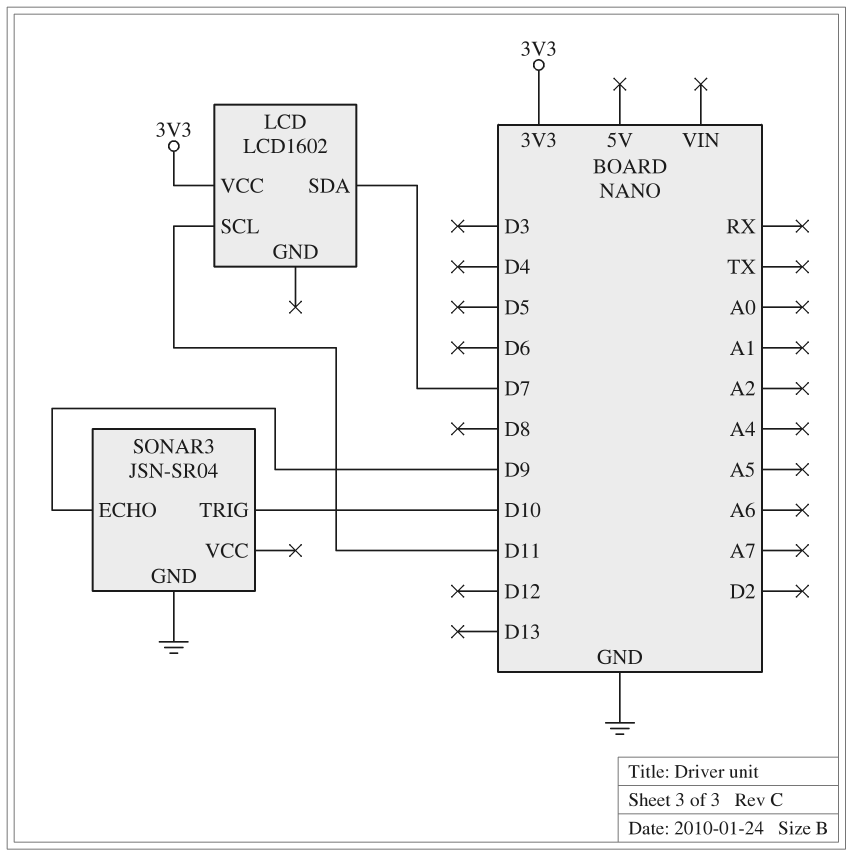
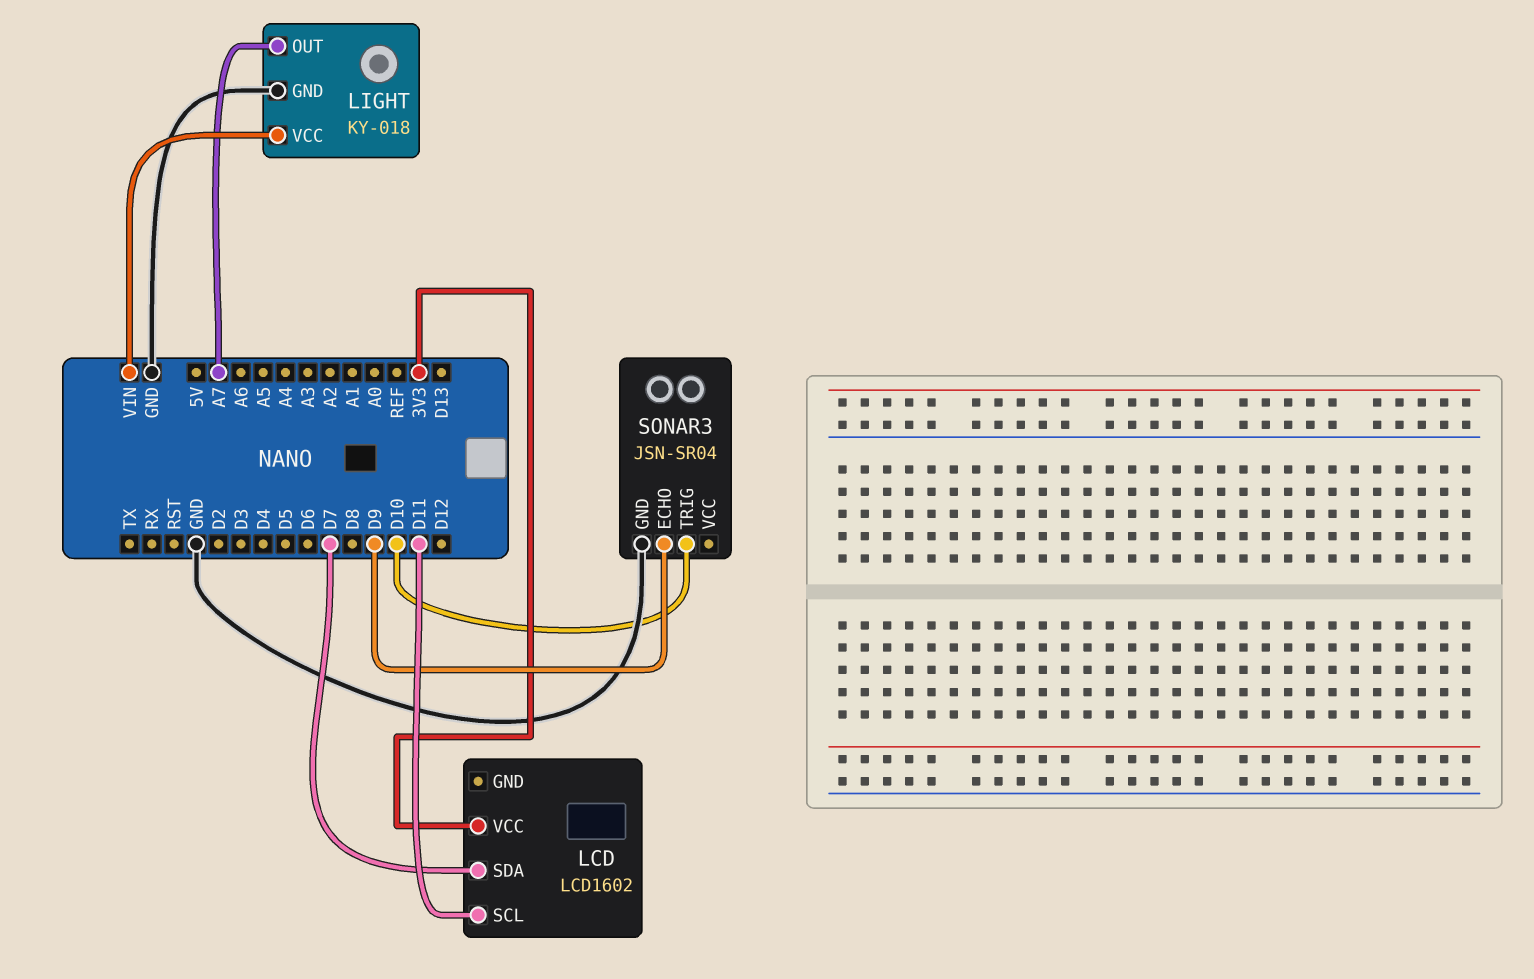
LIGHT: none -> KY-018
LIGHT pin GND: none -> GND
LIGHT pin OUT: none -> A7
LIGHT pin VCC: none -> VIN

